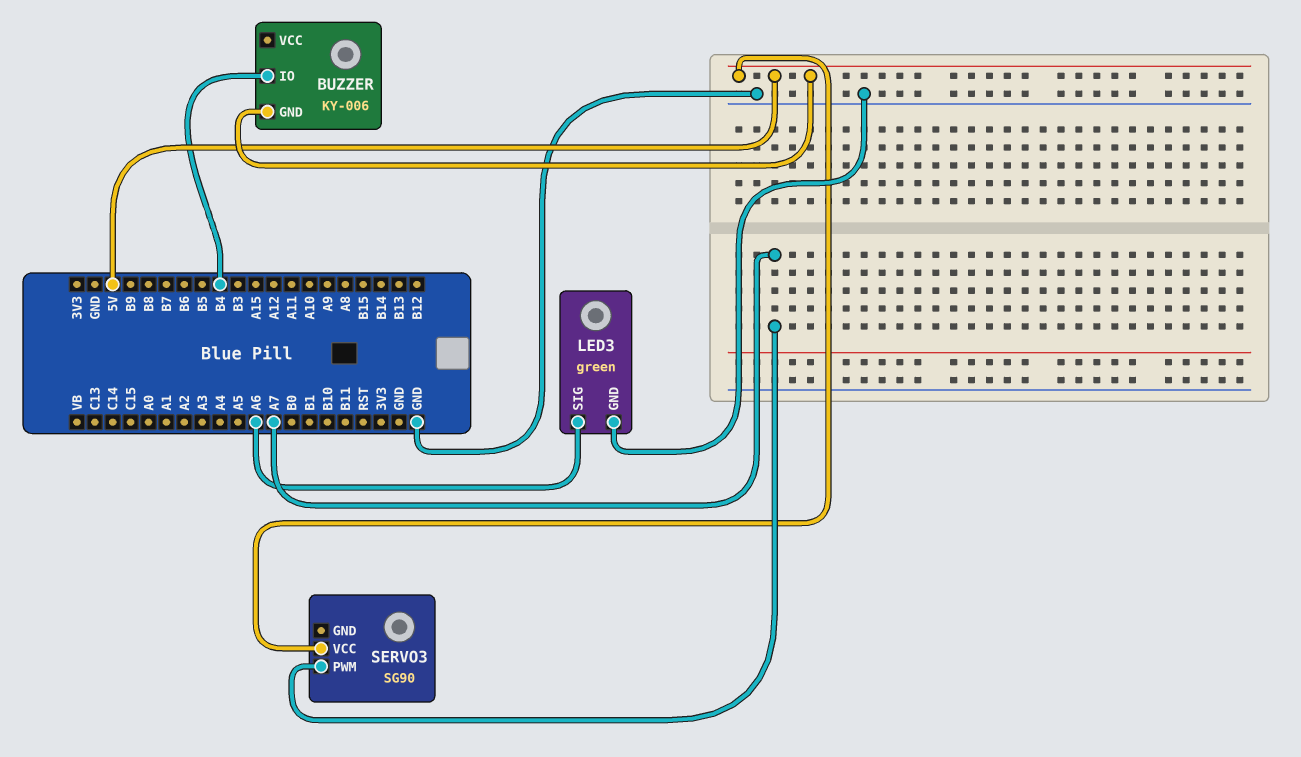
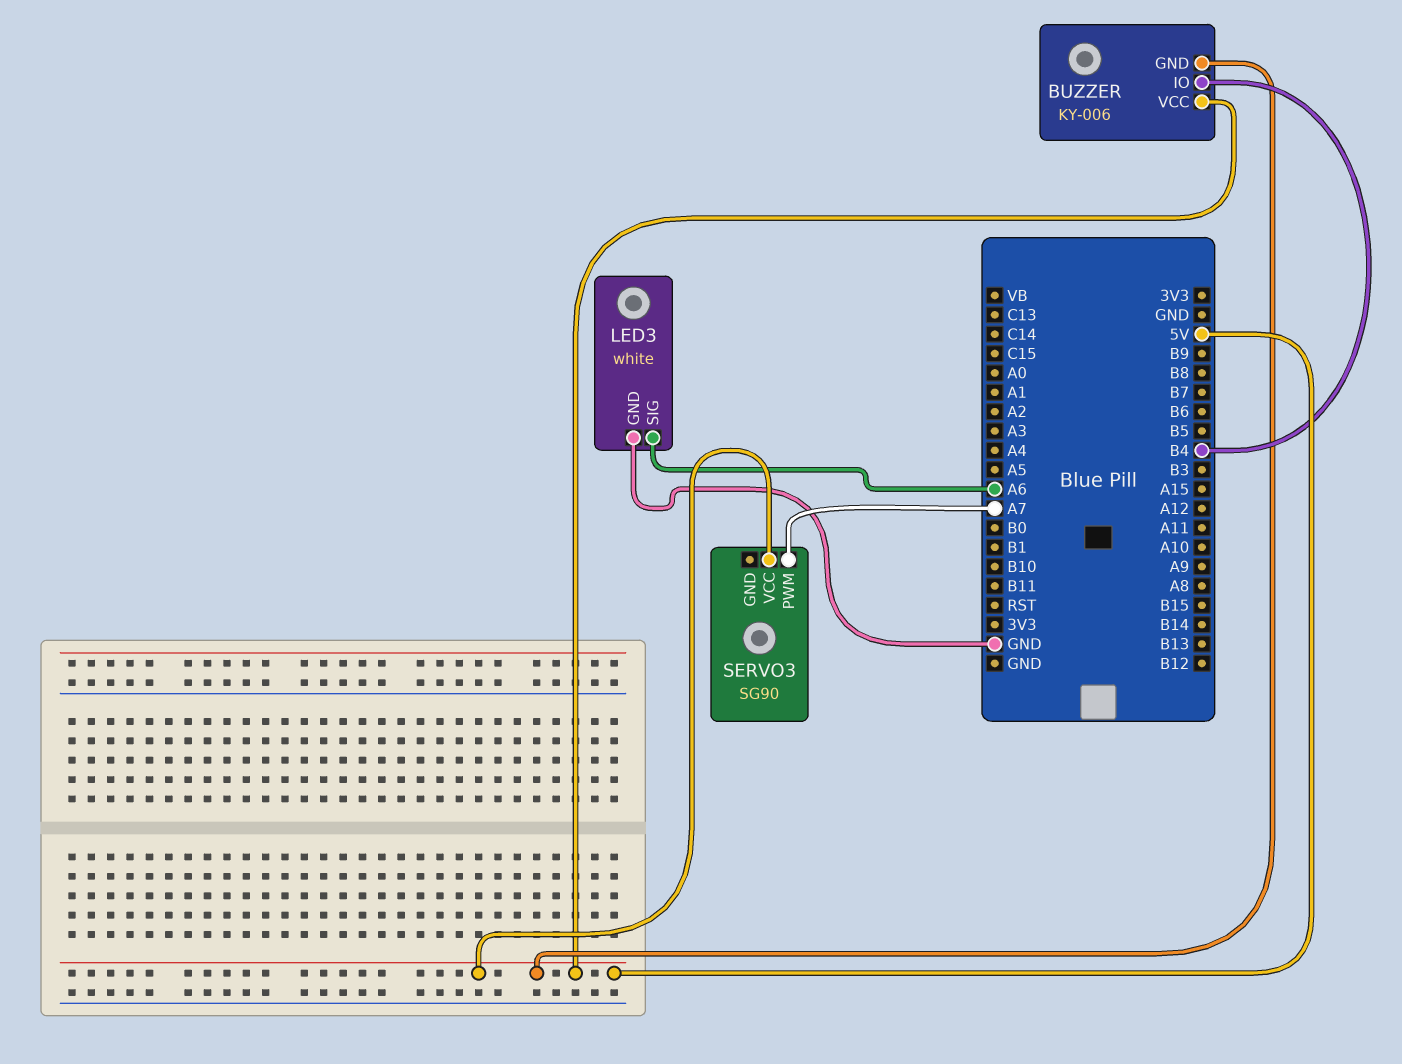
BUZZER pin VCC: none -> 5V
LED3: green -> white

